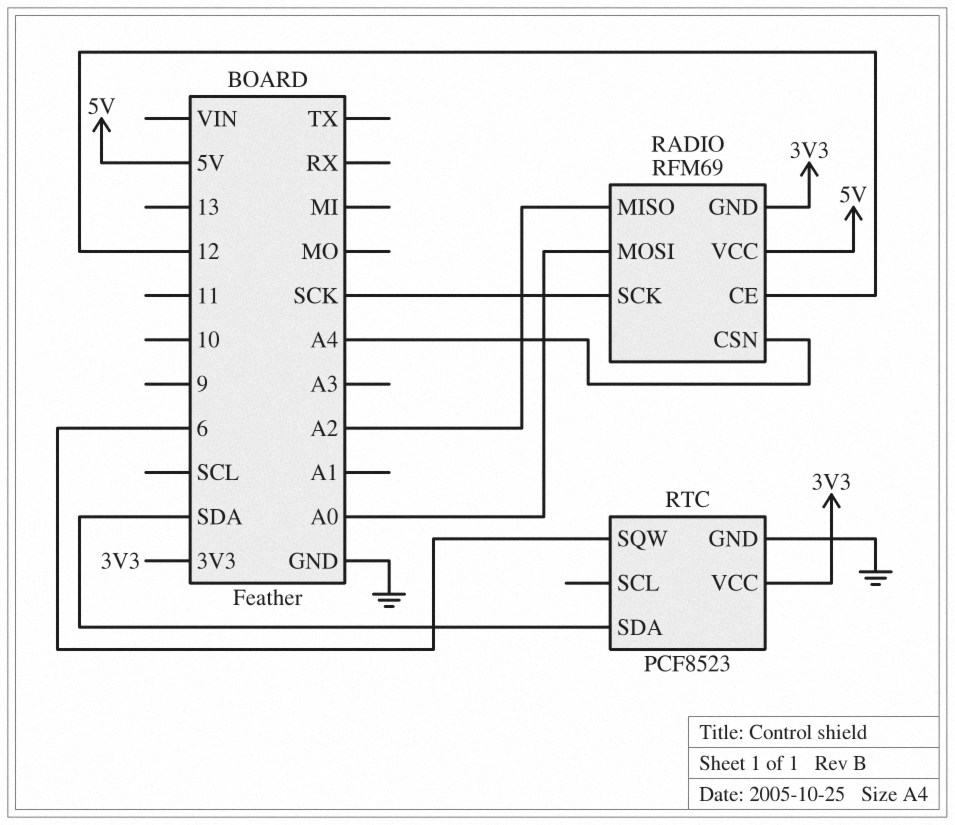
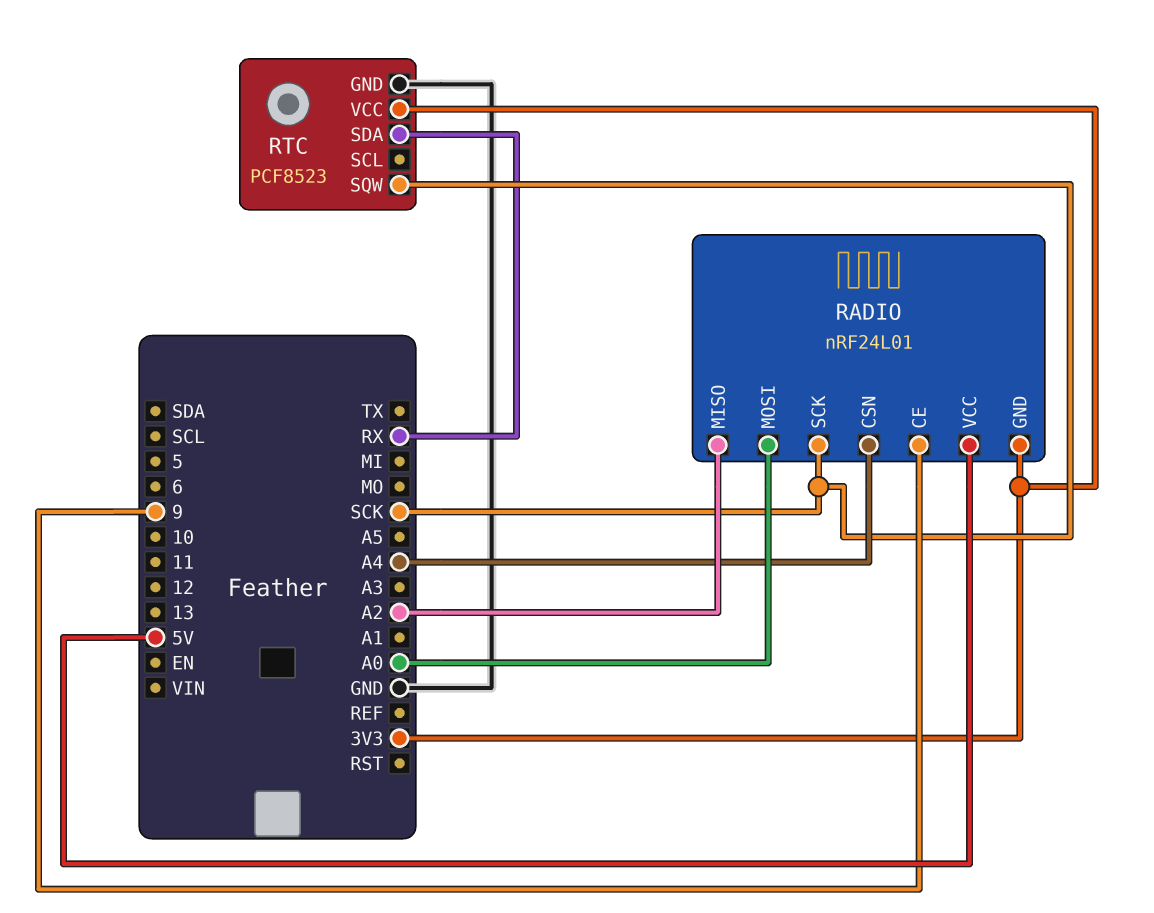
RADIO: RFM69 -> nRF24L01
RADIO pin CE: 12 -> 9
RTC pin SDA: SDA -> RX
RTC pin SQW: 6 -> SCK

